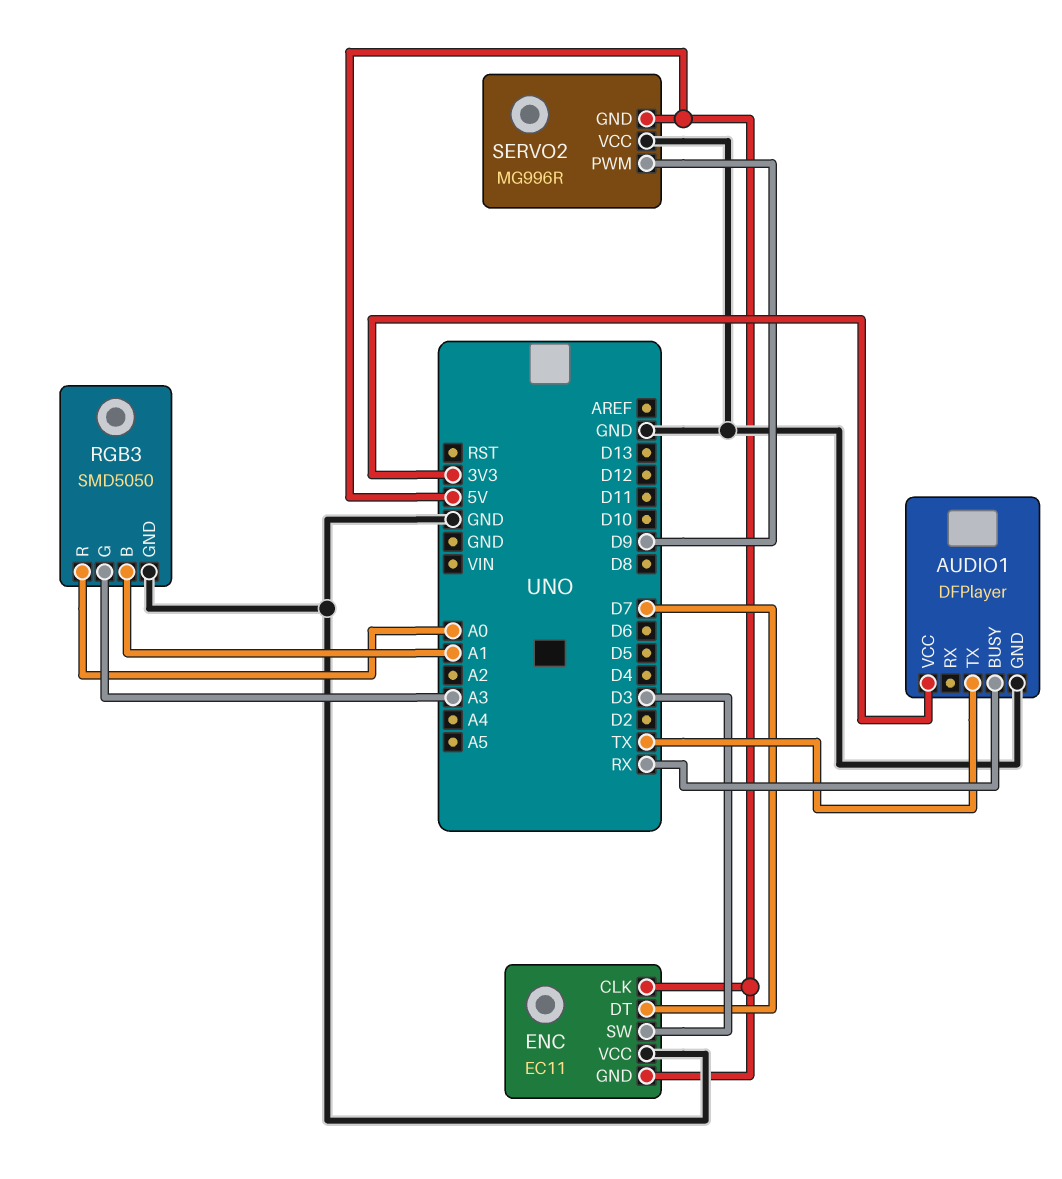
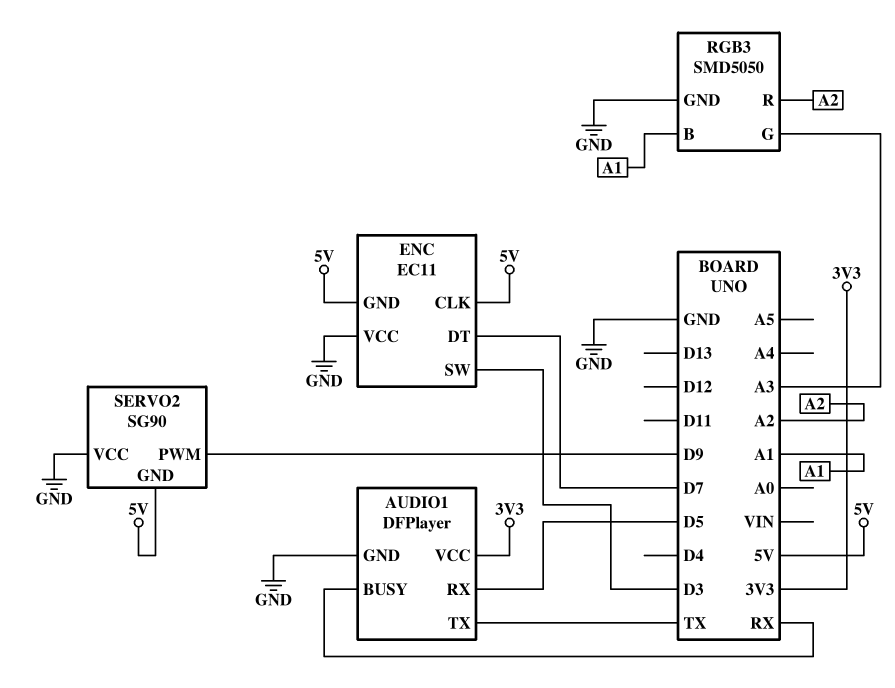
AUDIO1 pin RX: none -> D5
RGB3 pin R: A0 -> A2
SERVO2: MG996R -> SG90

